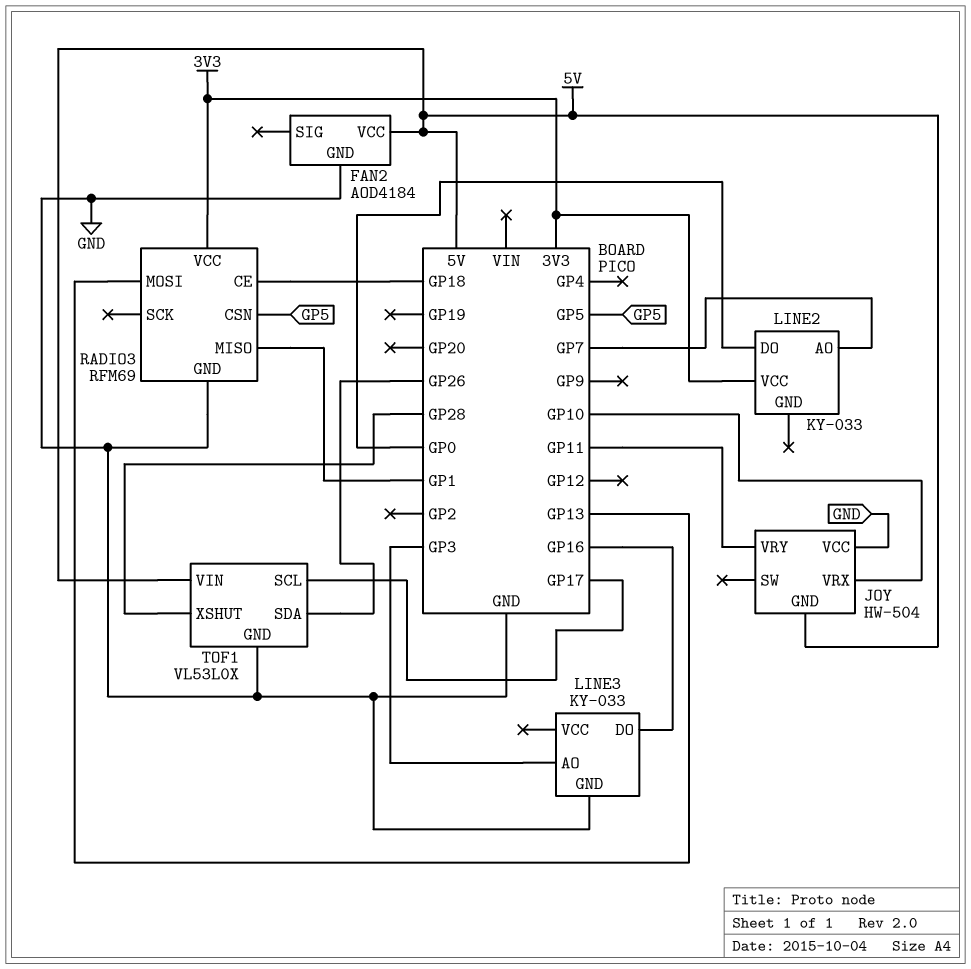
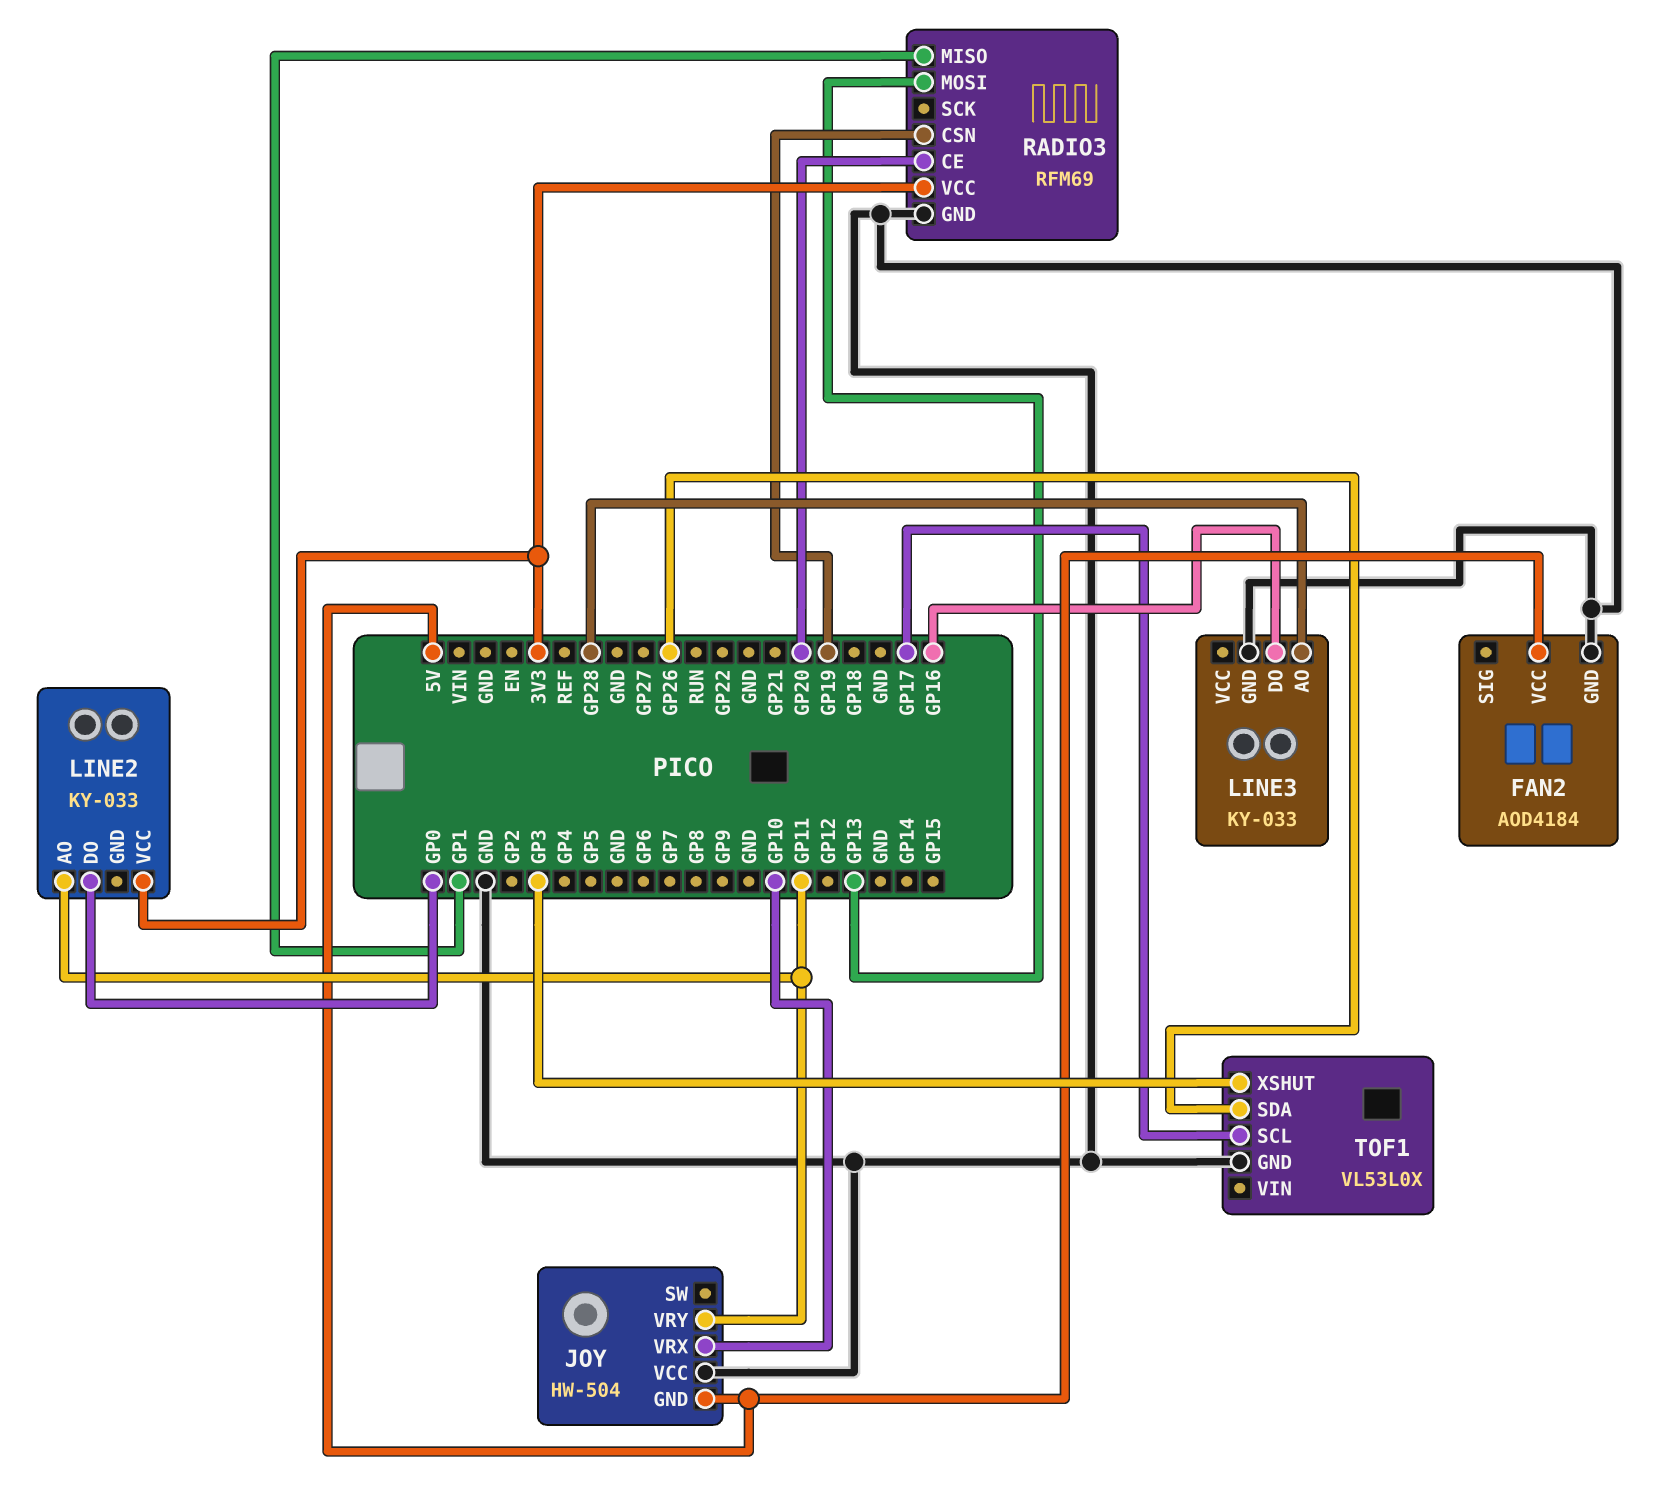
LINE2 pin AO: GP7 -> GP11
LINE3 pin AO: GP3 -> GP28
RADIO3 pin CE: GP18 -> GP20
RADIO3 pin CSN: GP5 -> GP19
TOF1 pin VIN: 5V -> none
TOF1 pin XSHUT: GP28 -> GP3

